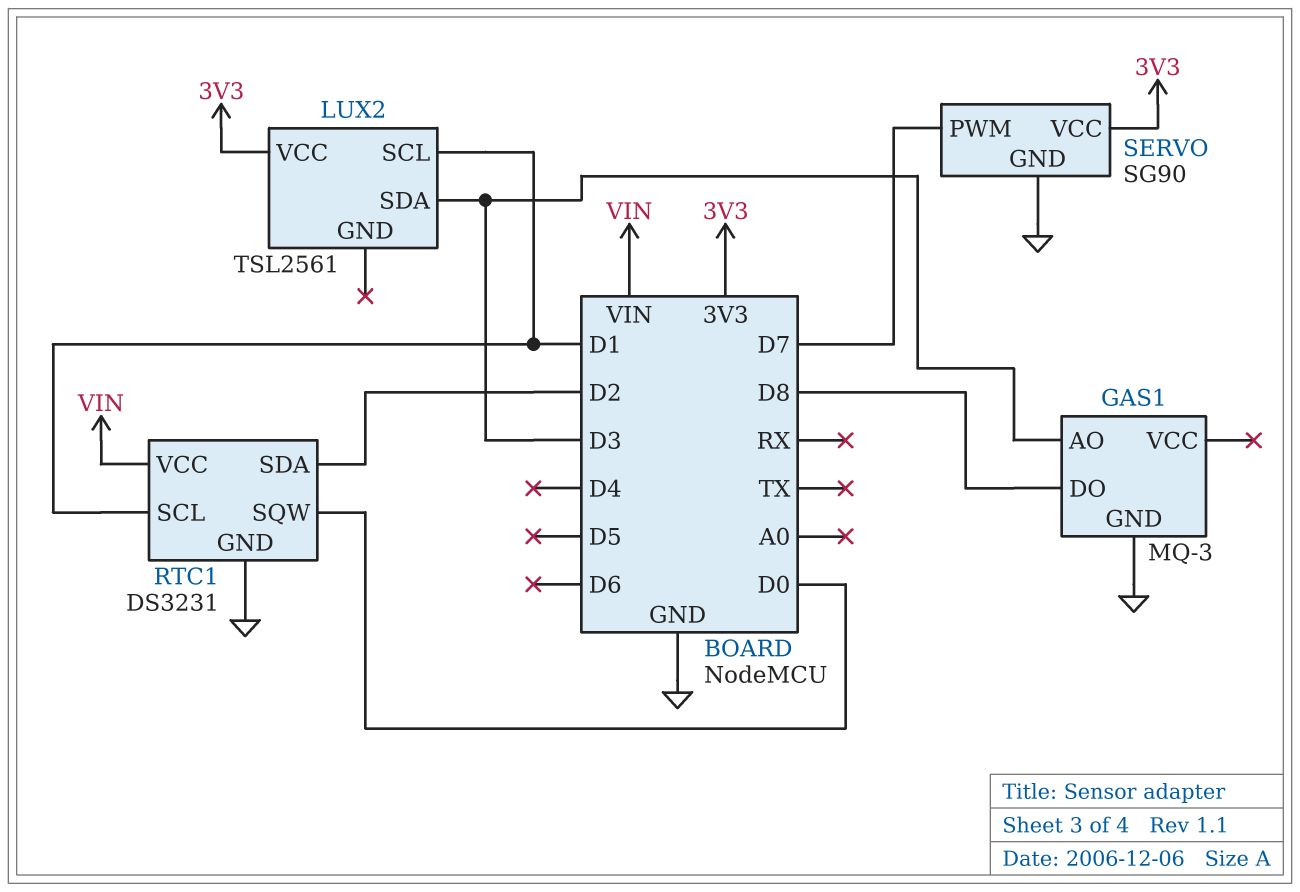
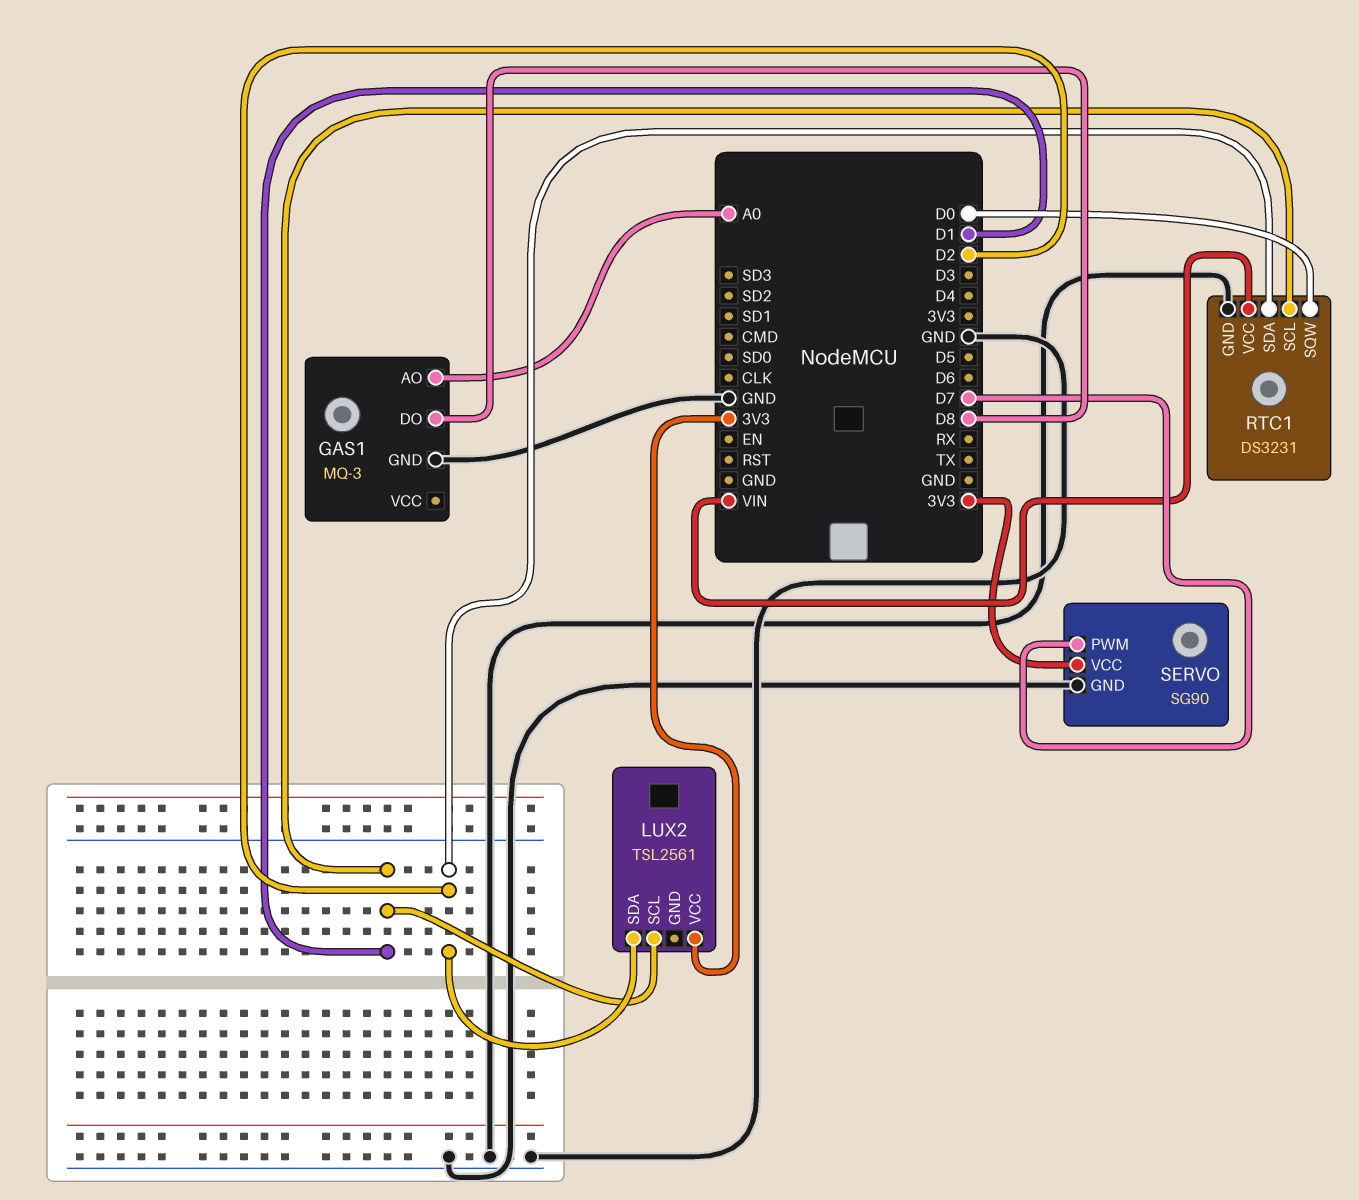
GAS1 pin AO: D3 -> A0
LUX2 pin SDA: D3 -> D2

